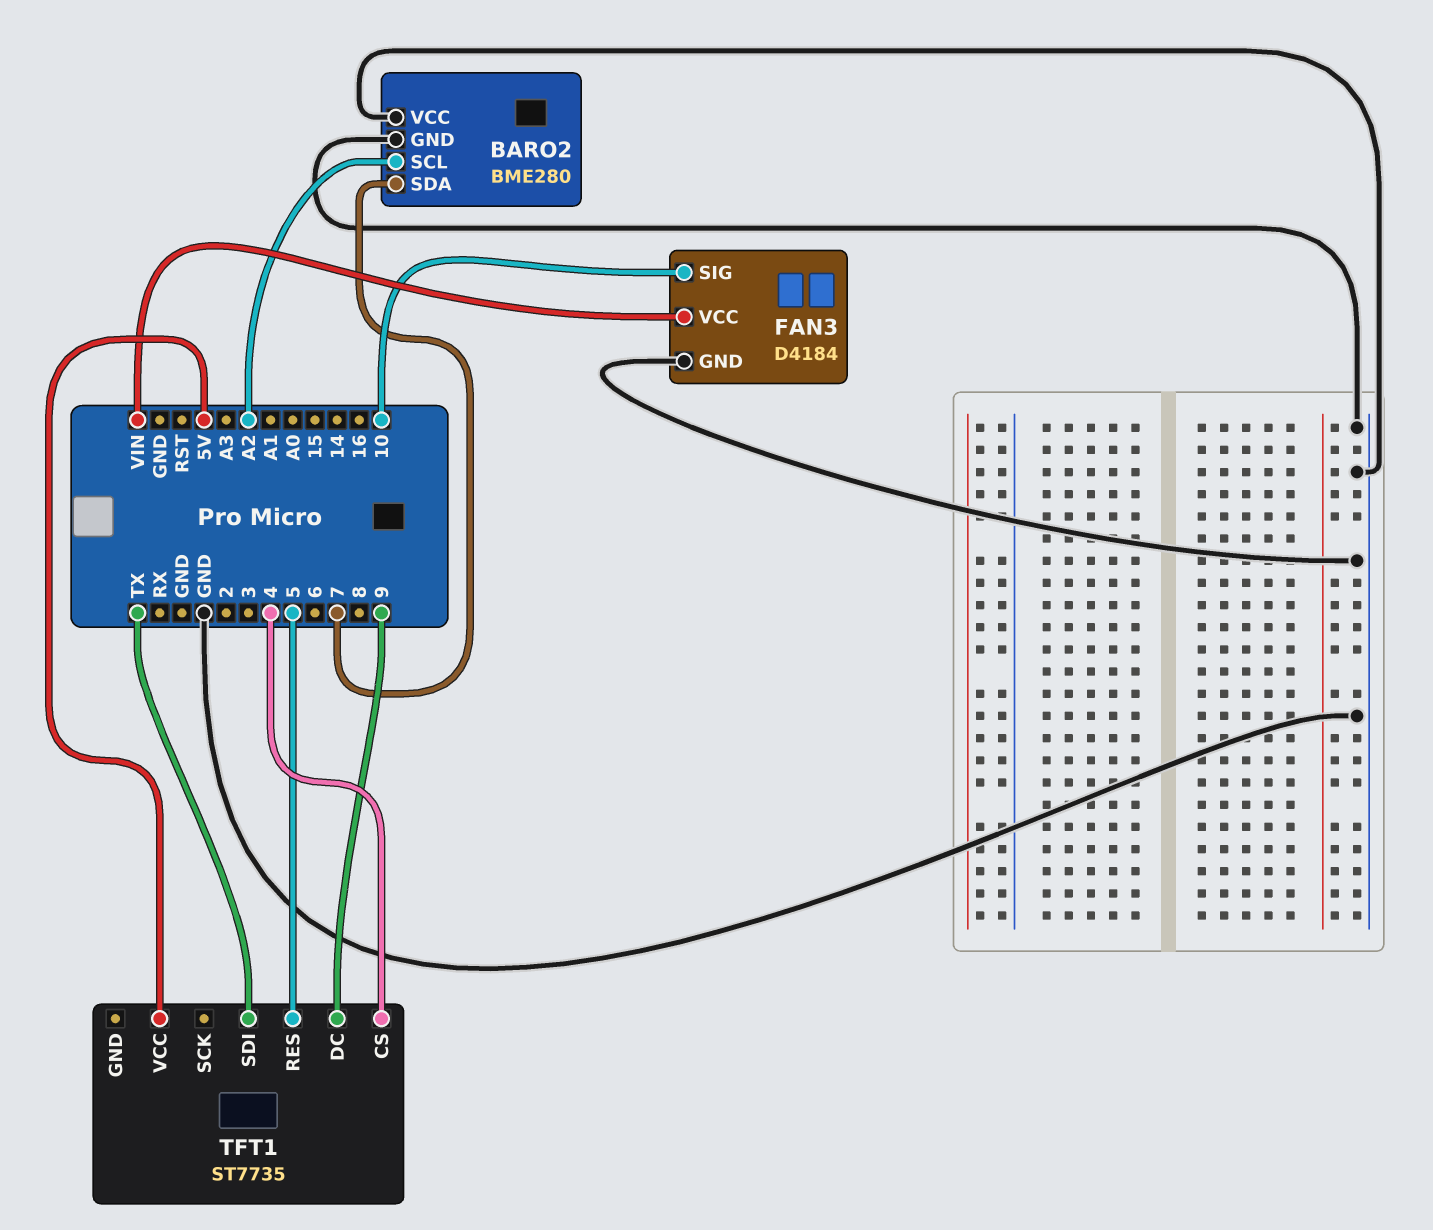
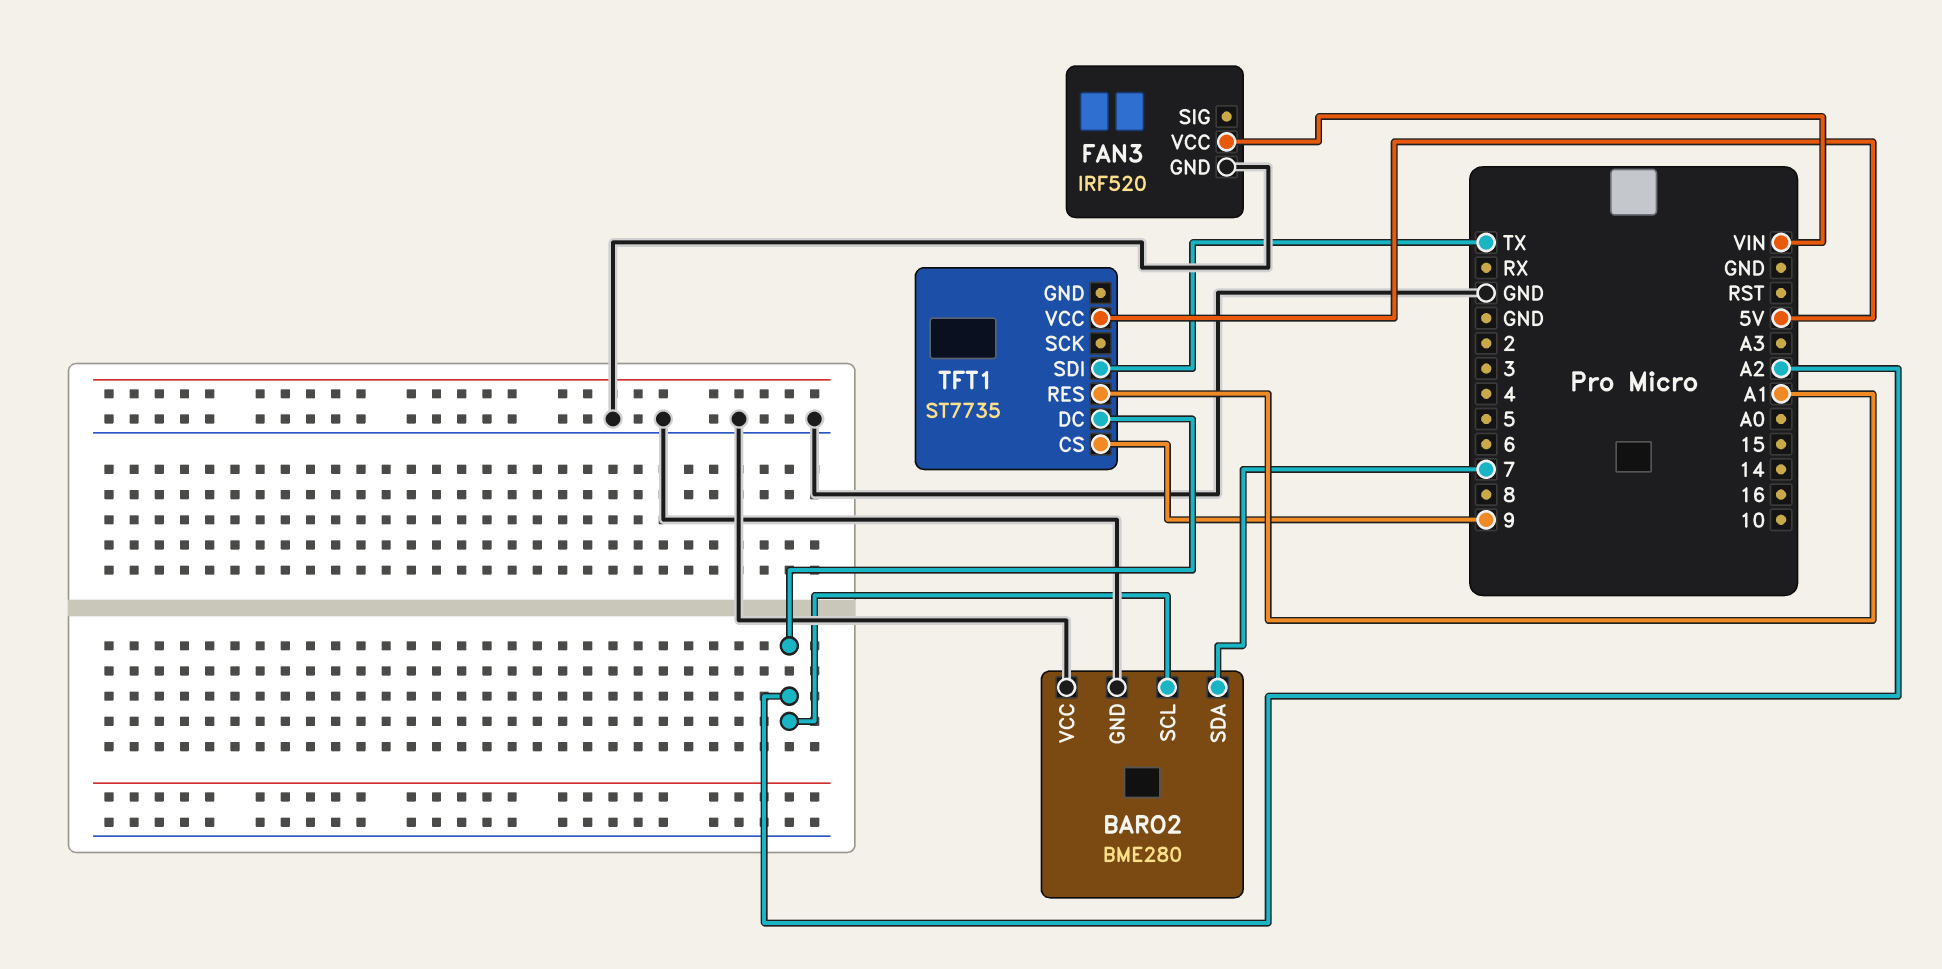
FAN3: D4184 -> IRF520
FAN3 pin SIG: 10 -> none
TFT1 pin CS: 4 -> 9
TFT1 pin DC: 9 -> A2
TFT1 pin RES: 5 -> A1

